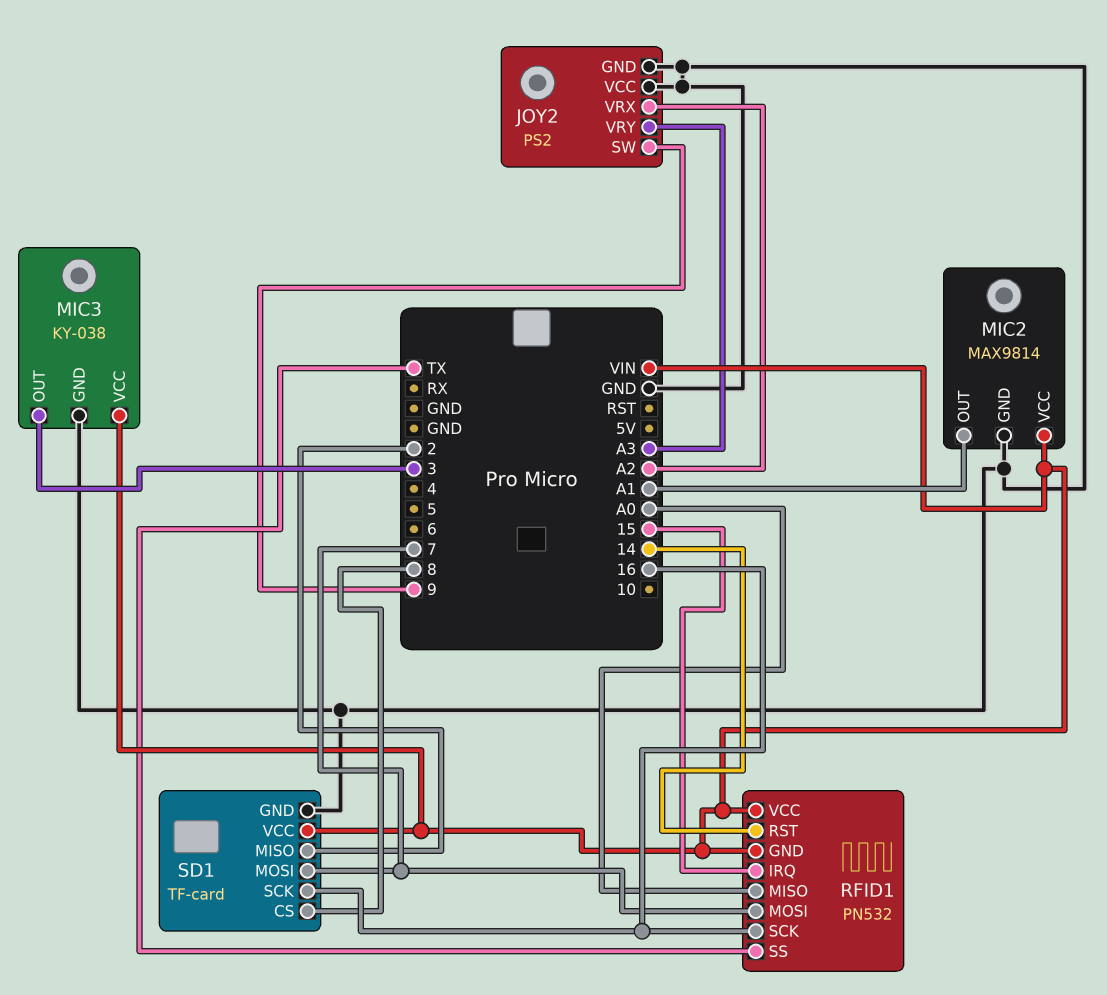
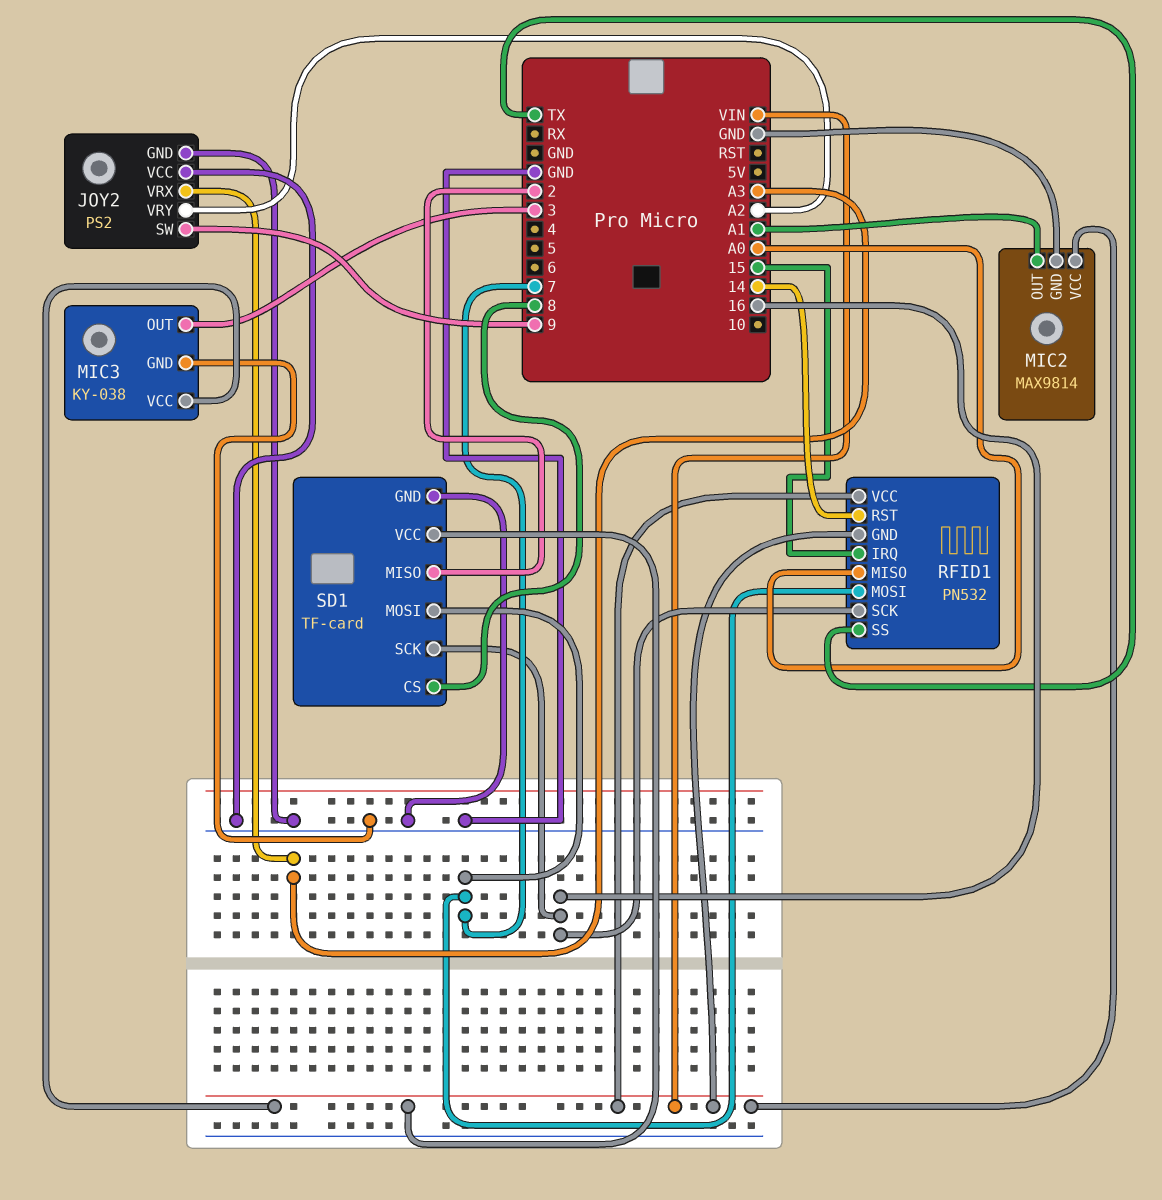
JOY2 pin VRX: A2 -> A3
JOY2 pin VRY: A3 -> A2

